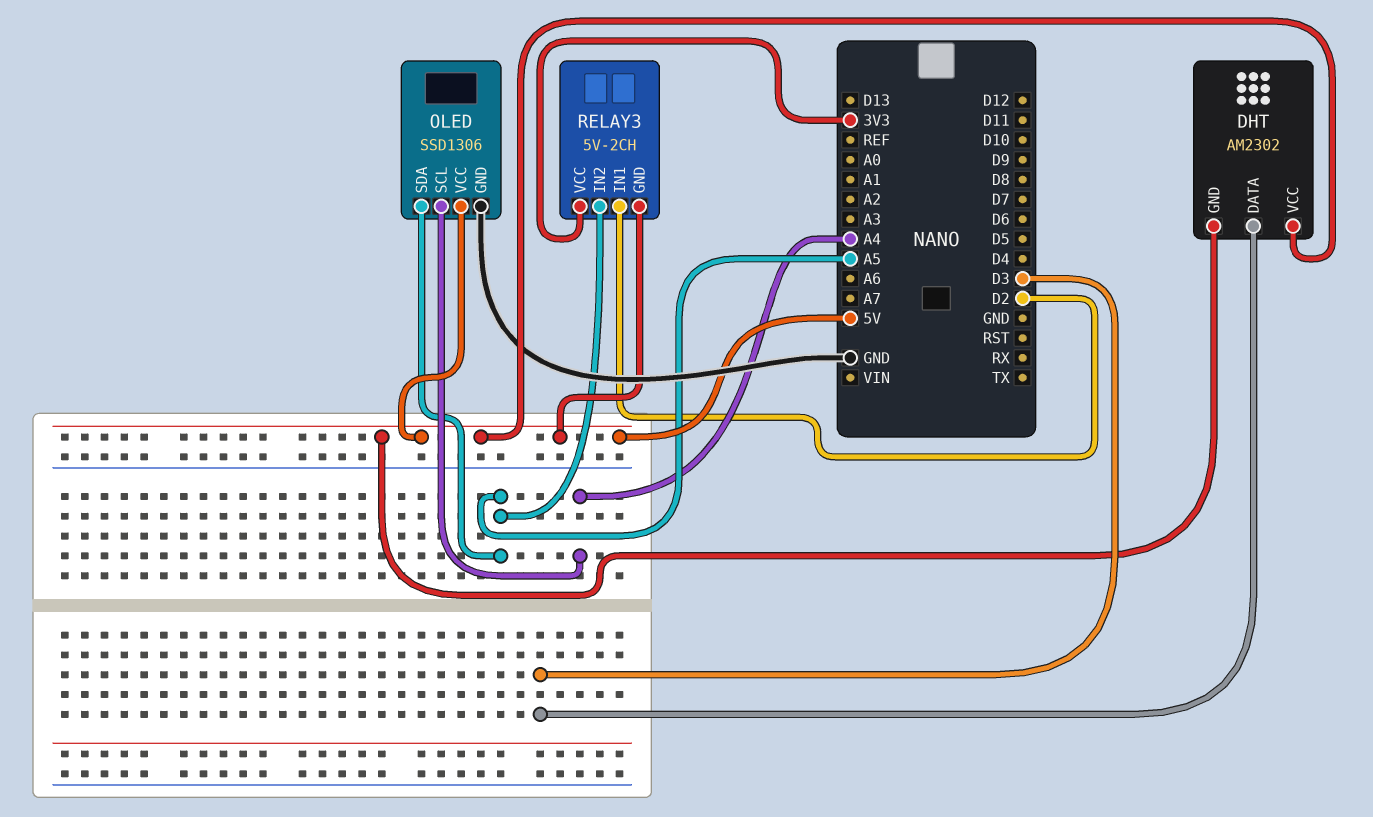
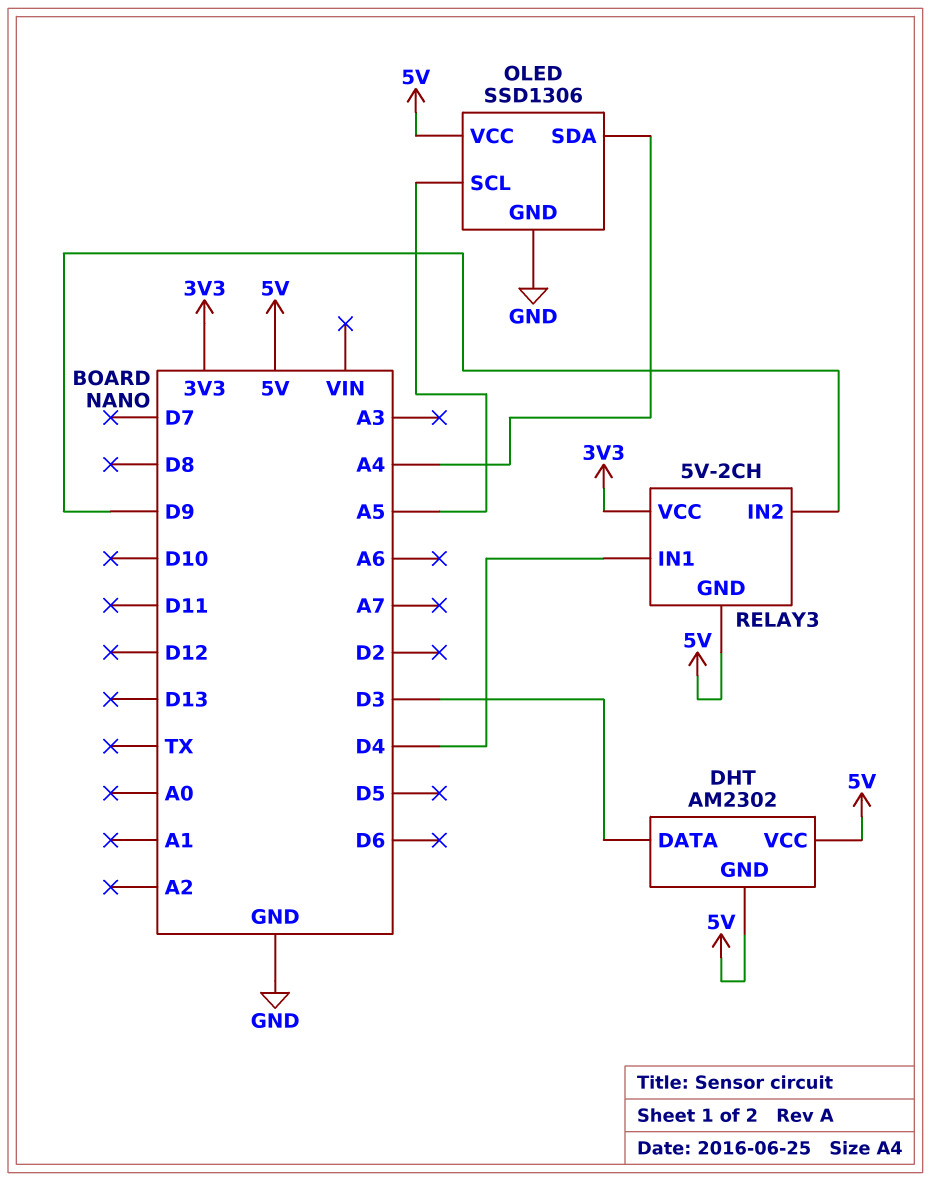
OLED pin SCL: A4 -> A5
OLED pin SDA: A5 -> A4
RELAY3 pin IN1: D2 -> D4
RELAY3 pin IN2: A5 -> D9

